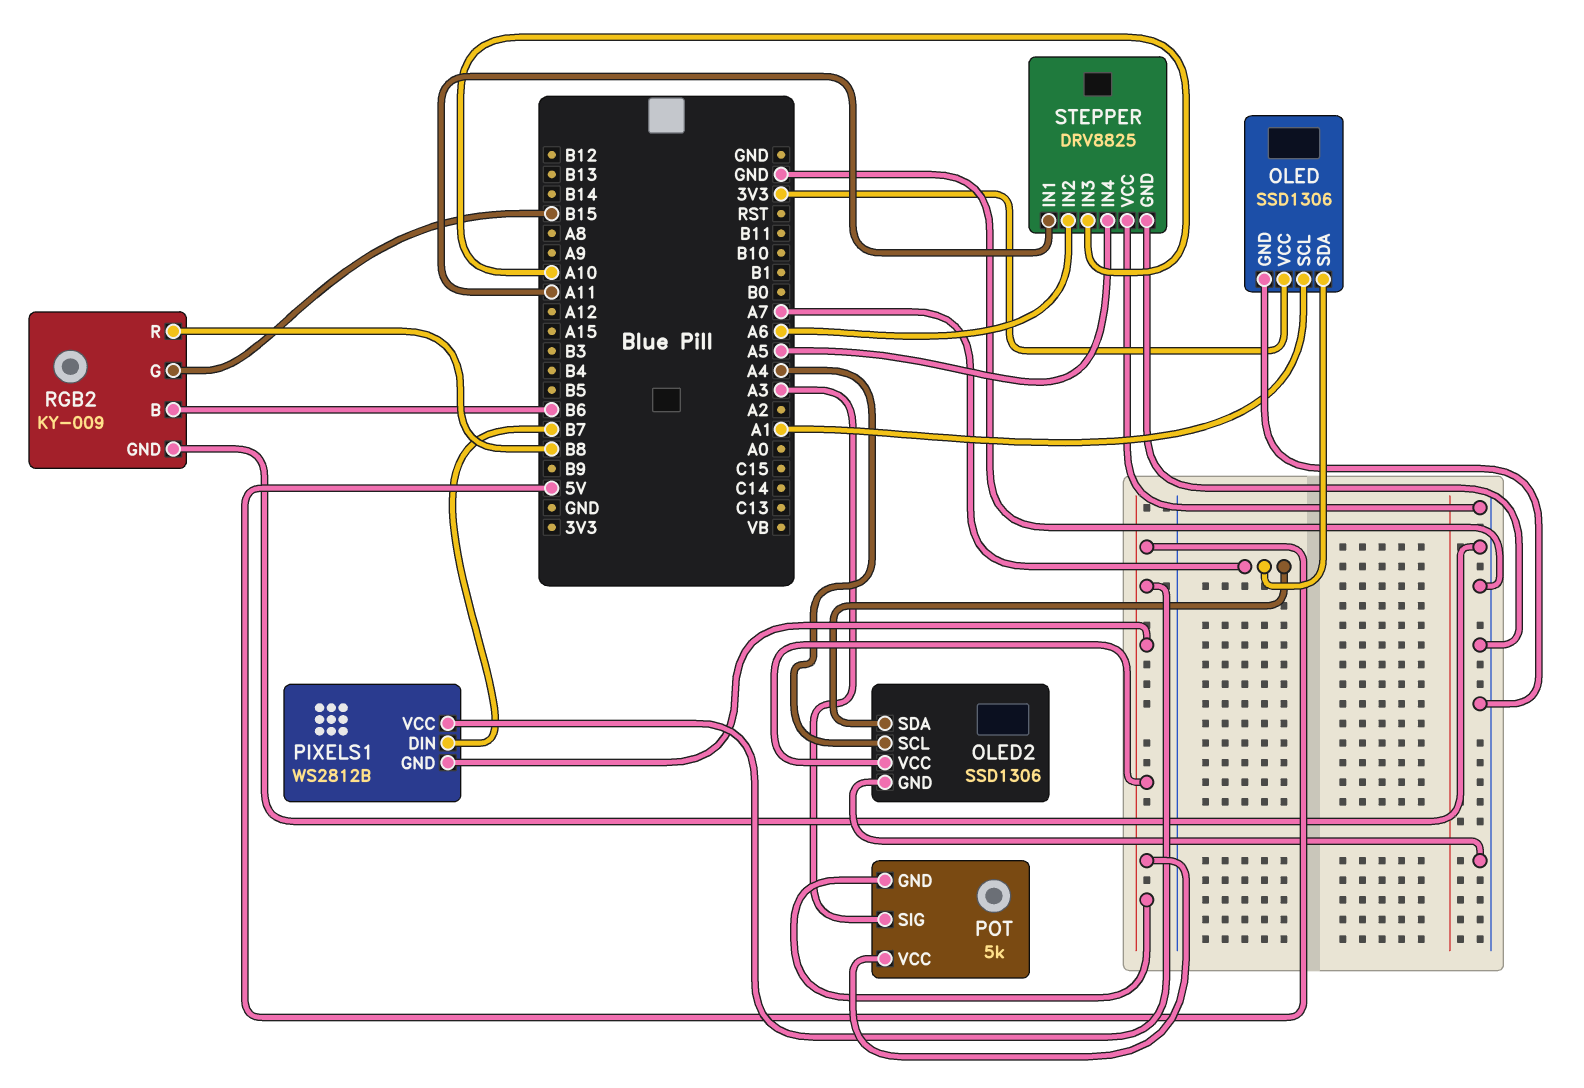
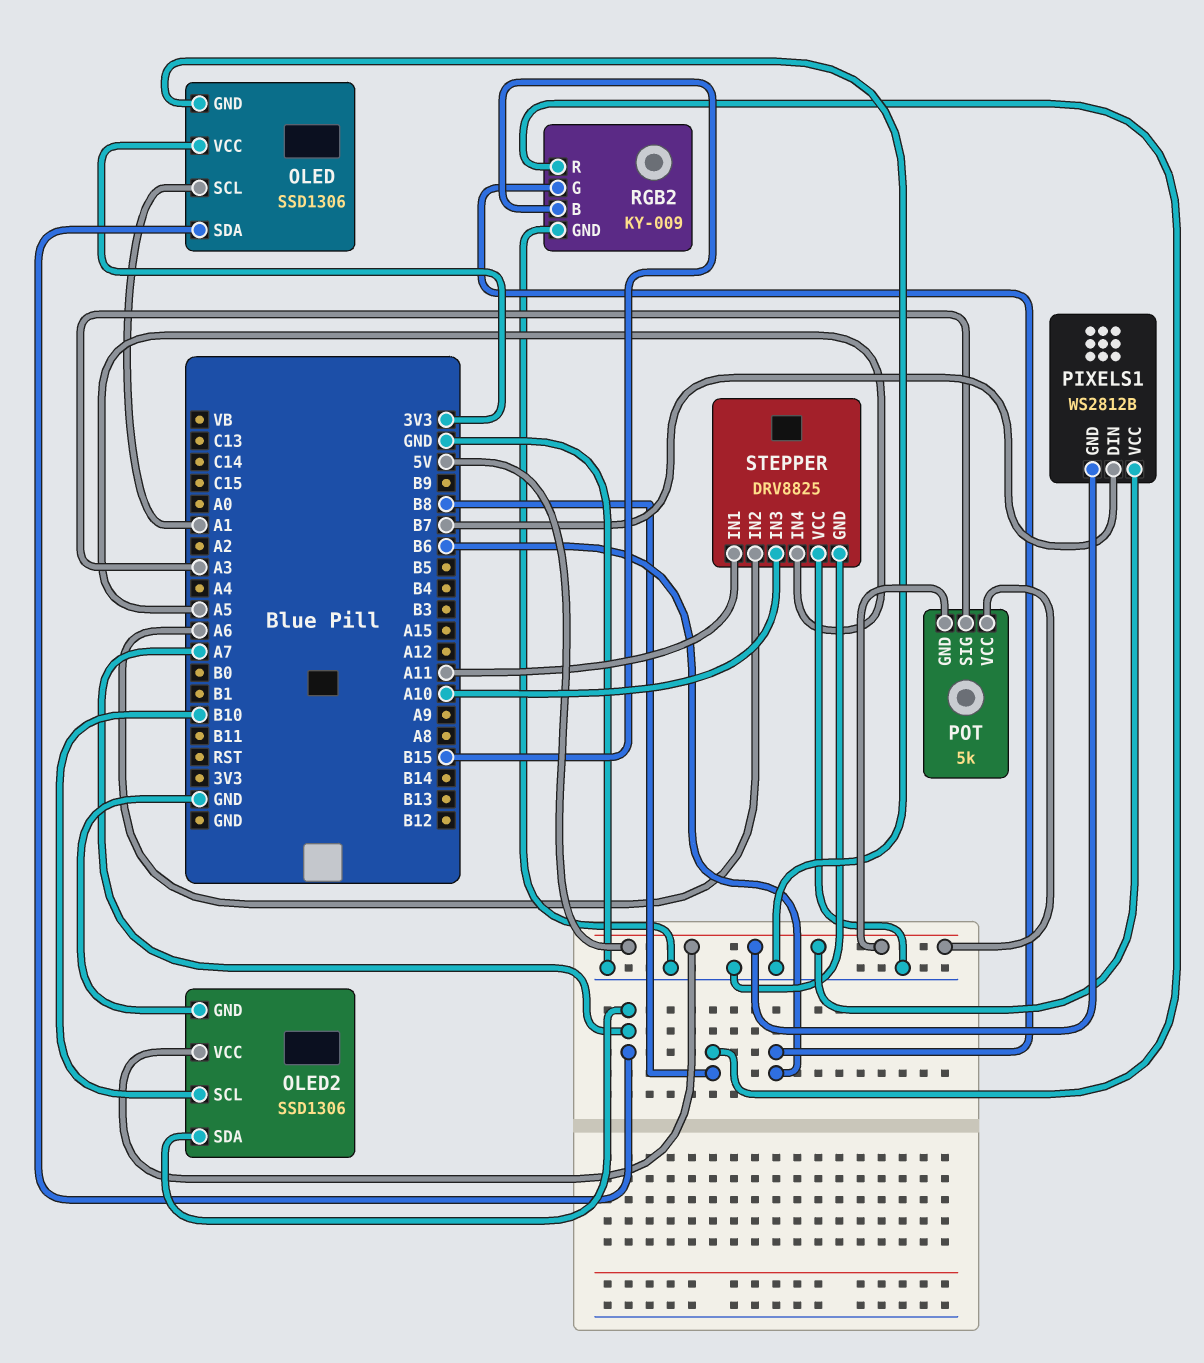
OLED2 pin SCL: A4 -> B10
RGB2 pin B: B6 -> B15
RGB2 pin G: B15 -> B6

